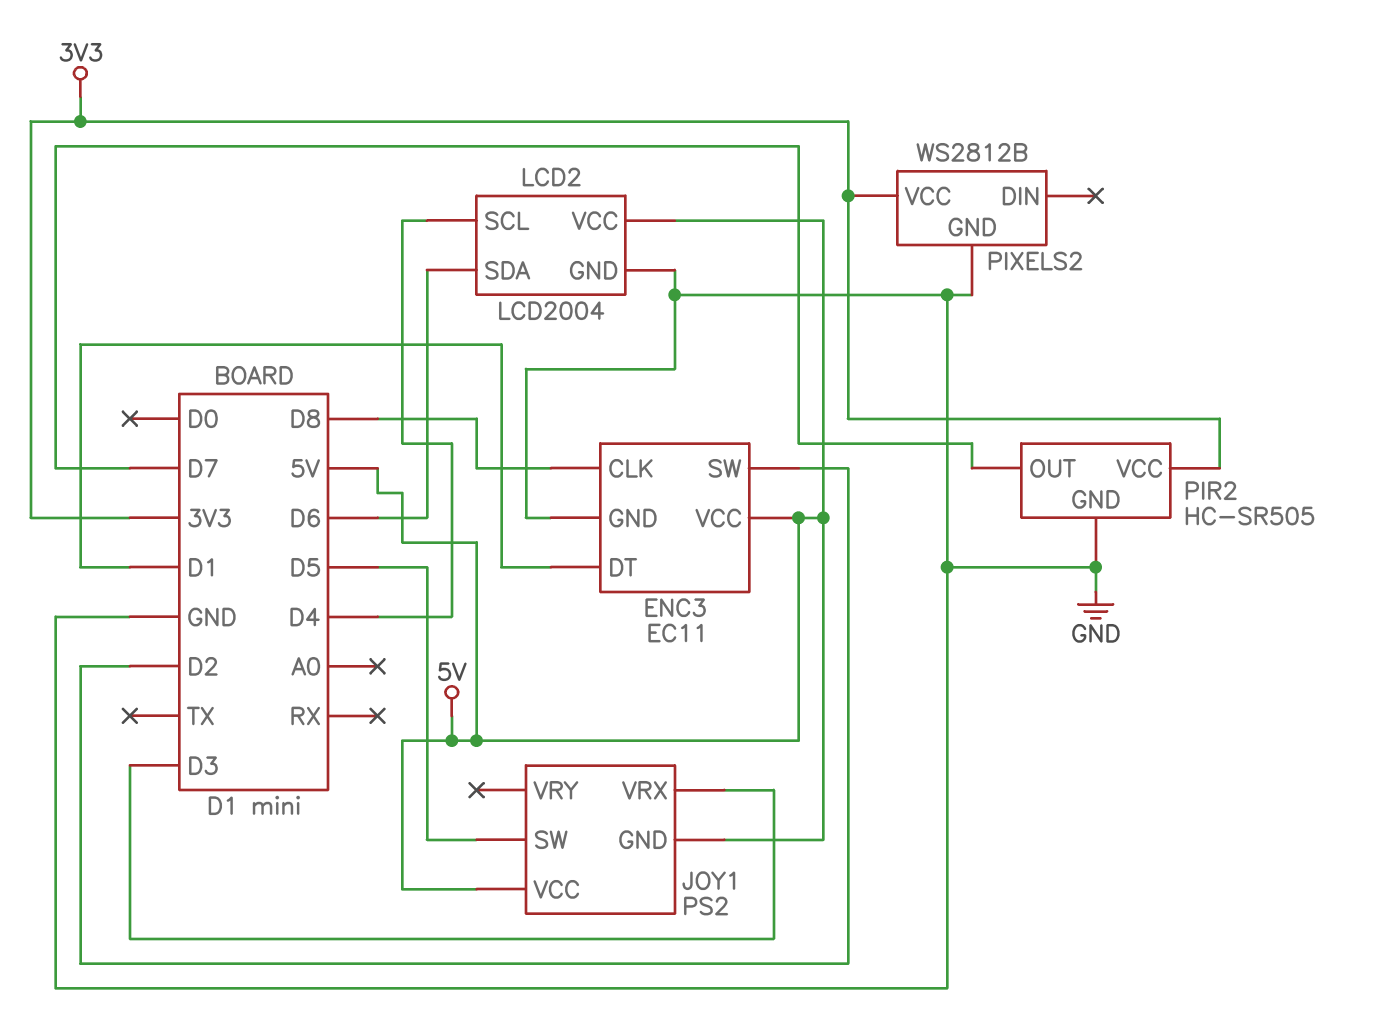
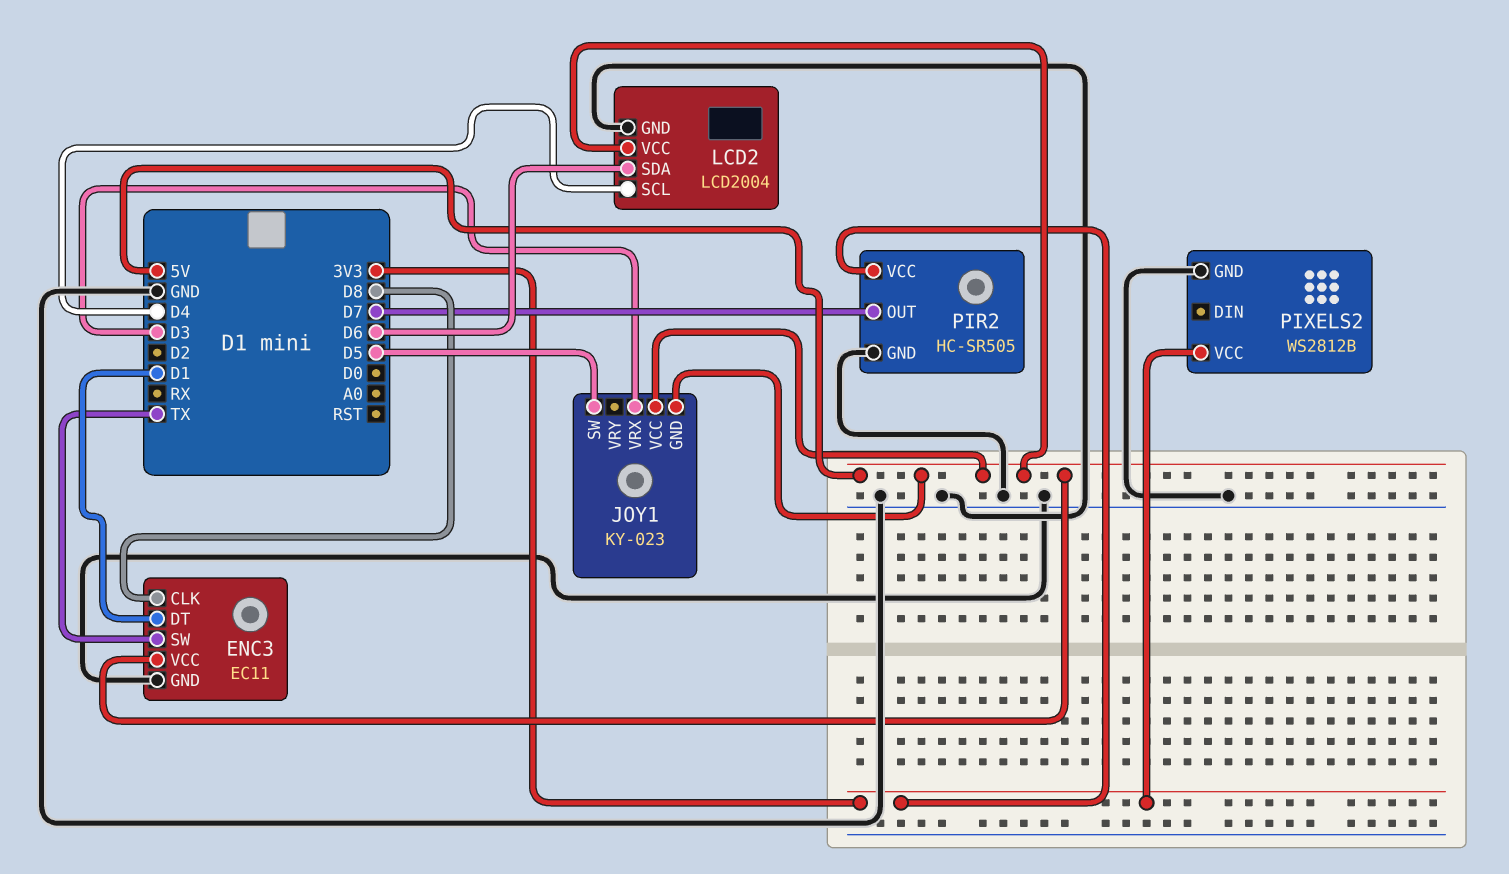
ENC3 pin SW: D2 -> TX
JOY1: PS2 -> KY-023

